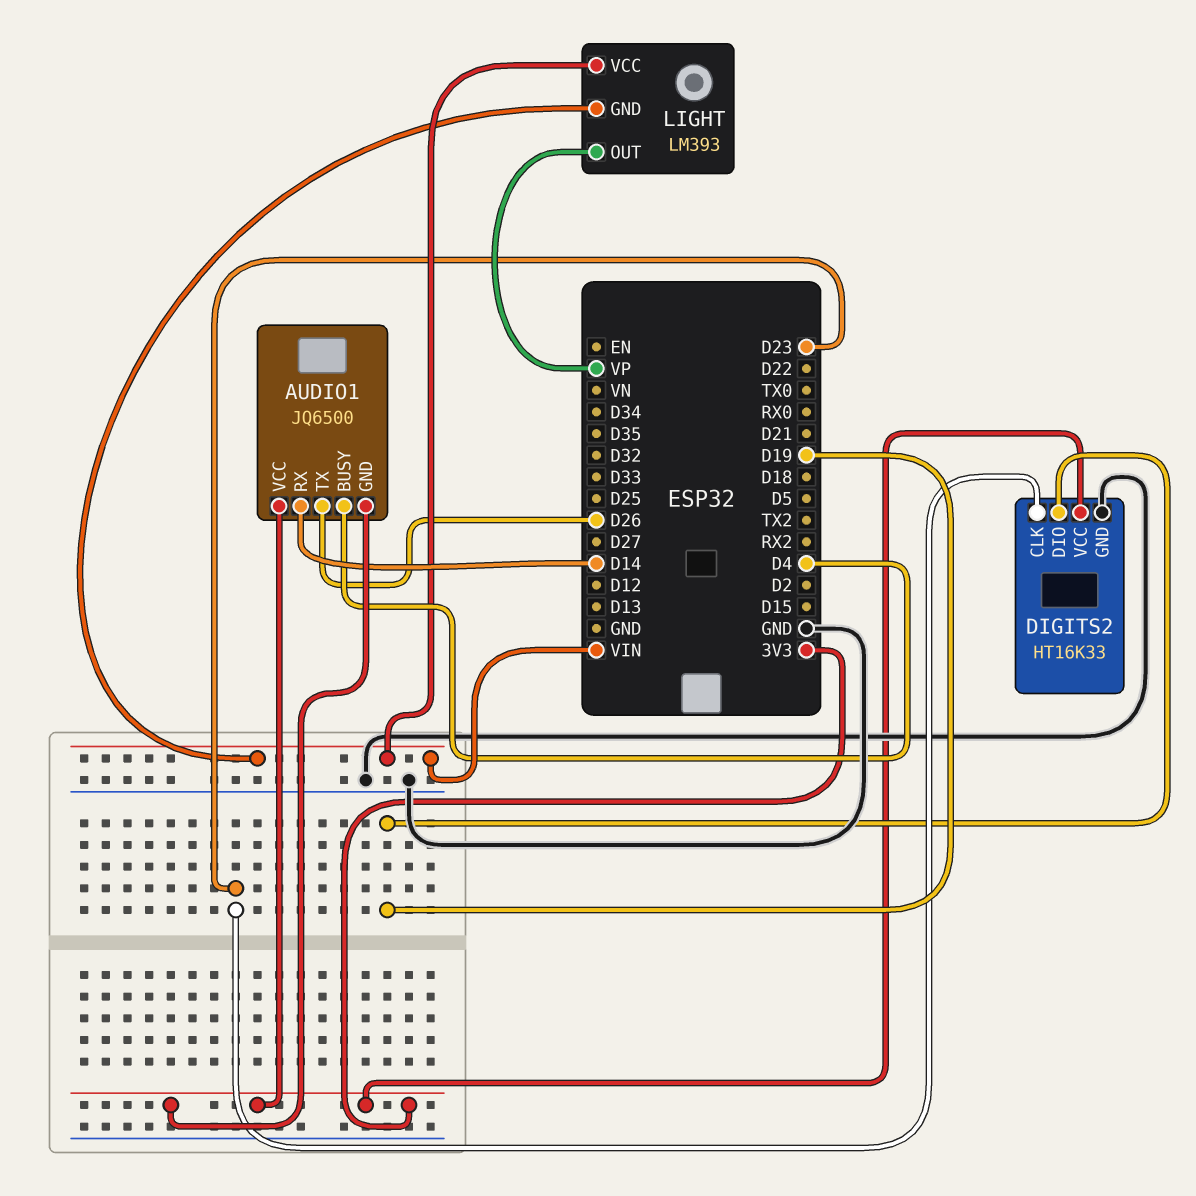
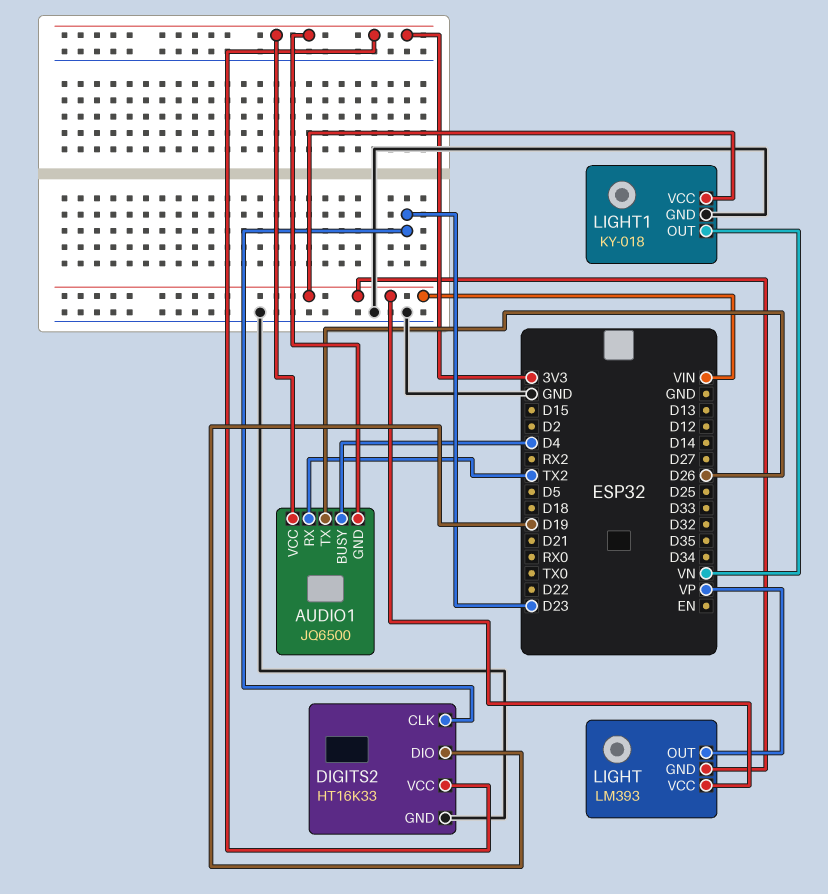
AUDIO1 pin RX: D14 -> TX2
LIGHT1: none -> KY-018
LIGHT1 pin GND: none -> GND
LIGHT1 pin OUT: none -> VN
LIGHT1 pin VCC: none -> VIN

